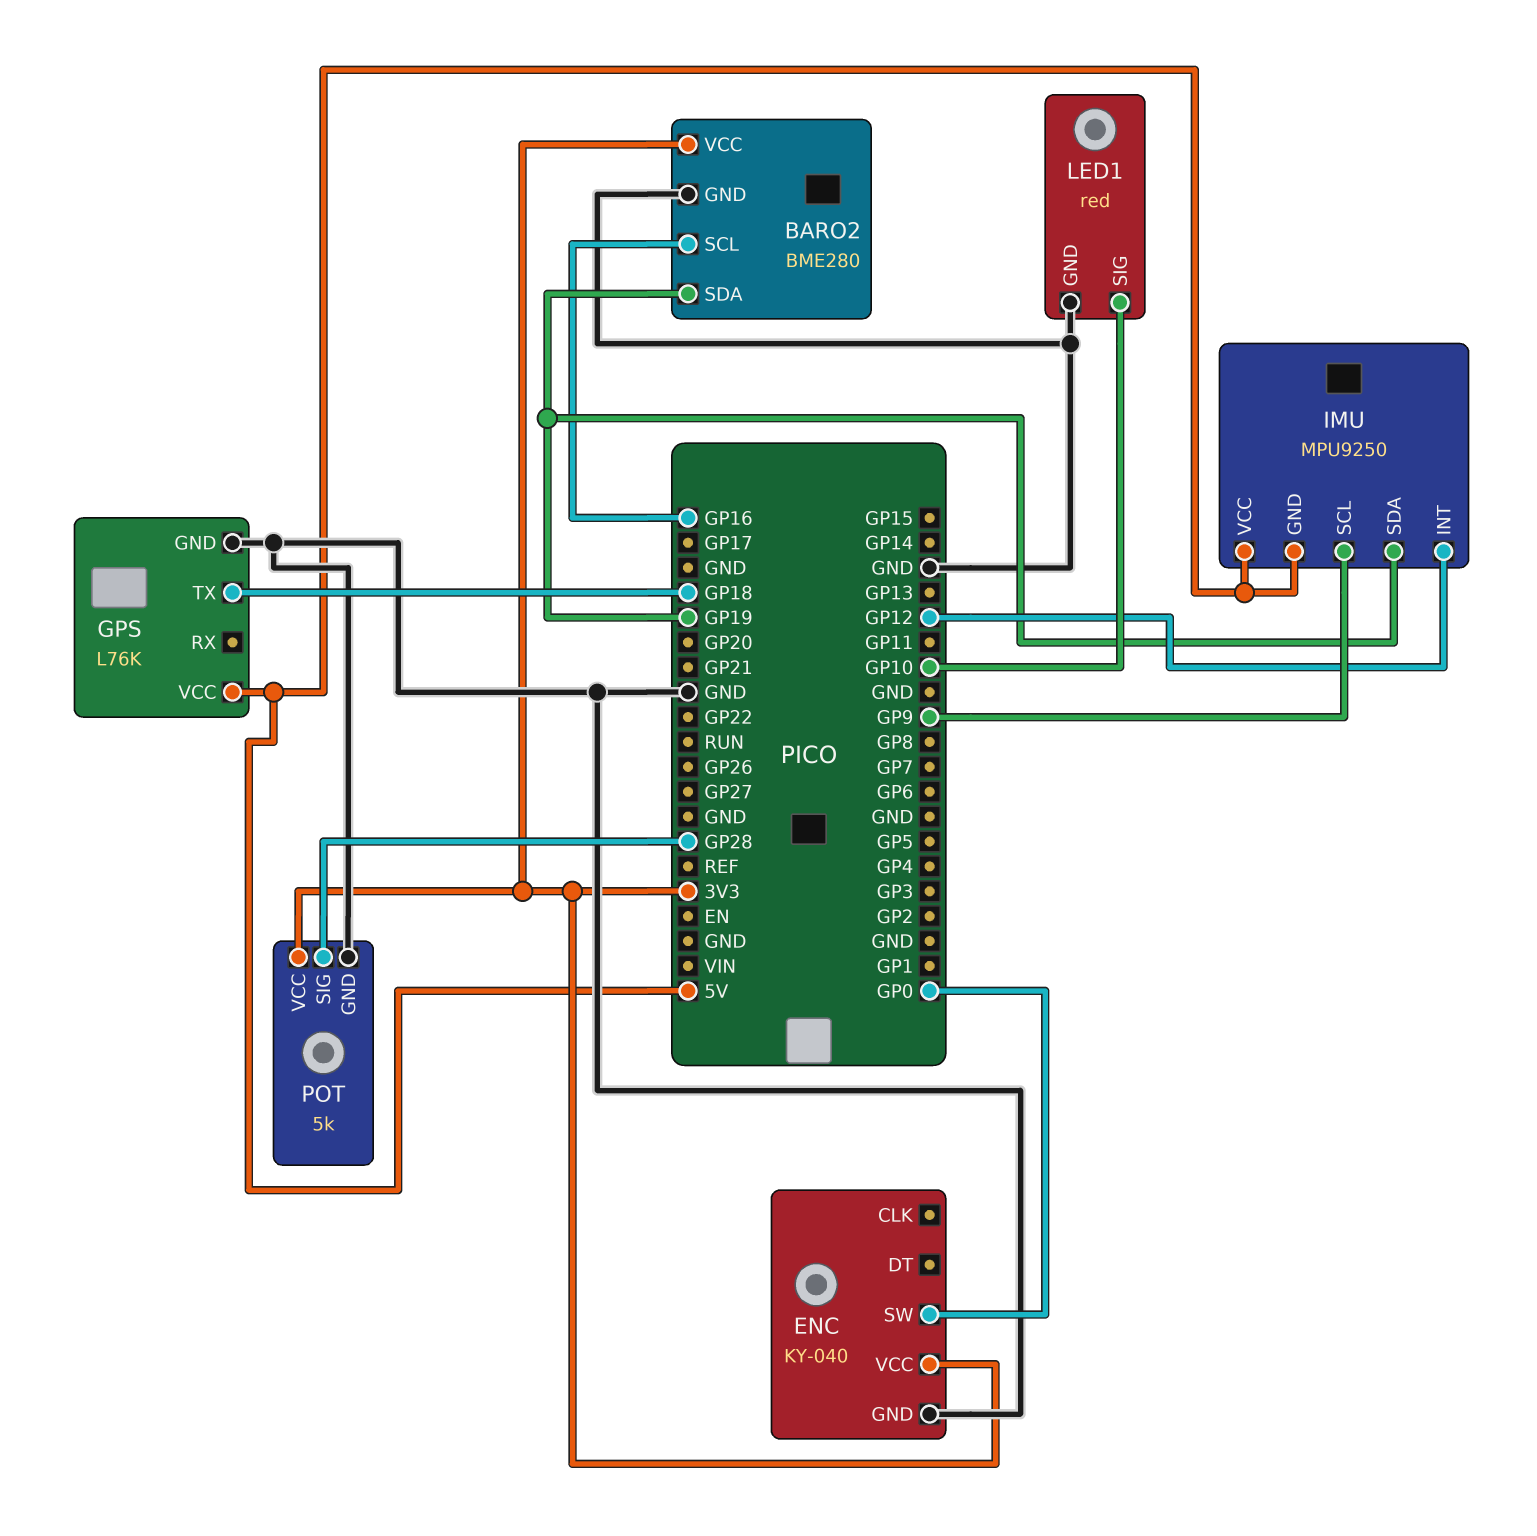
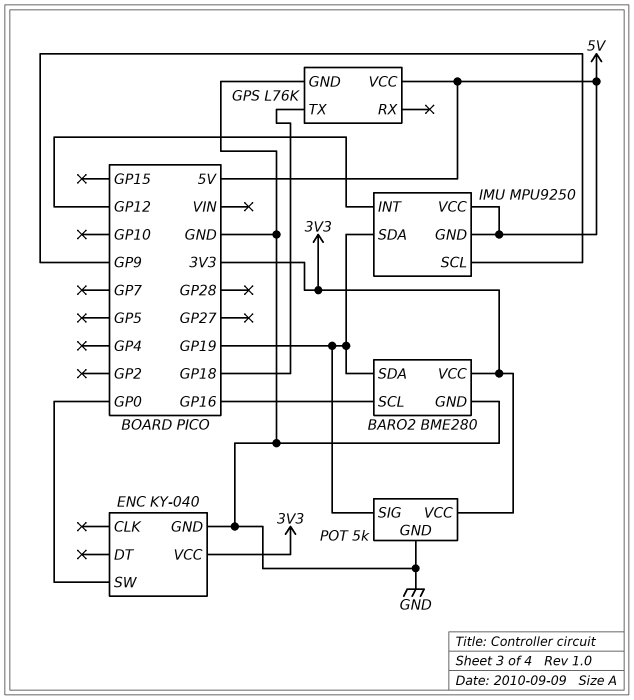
LED1: red -> none
LED1 pin GND: GND -> none
LED1 pin SIG: GP10 -> none
POT pin SIG: GP28 -> GP19

